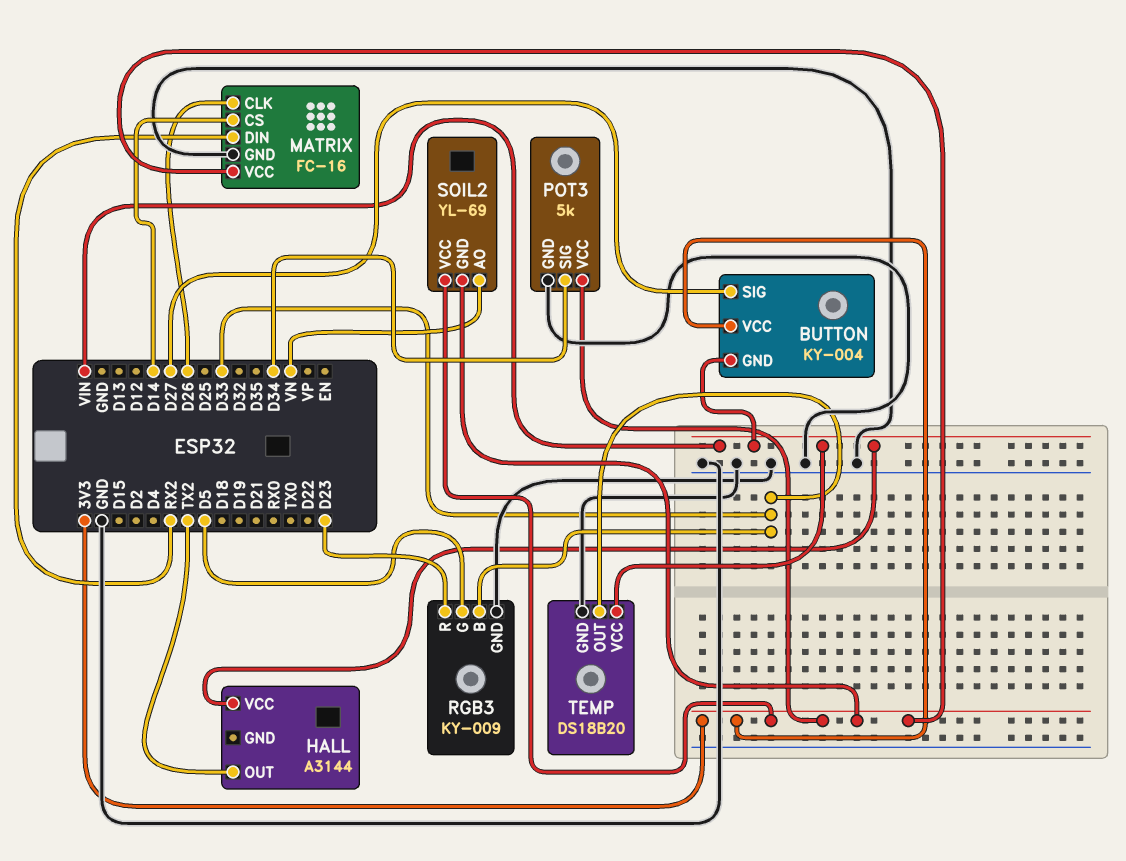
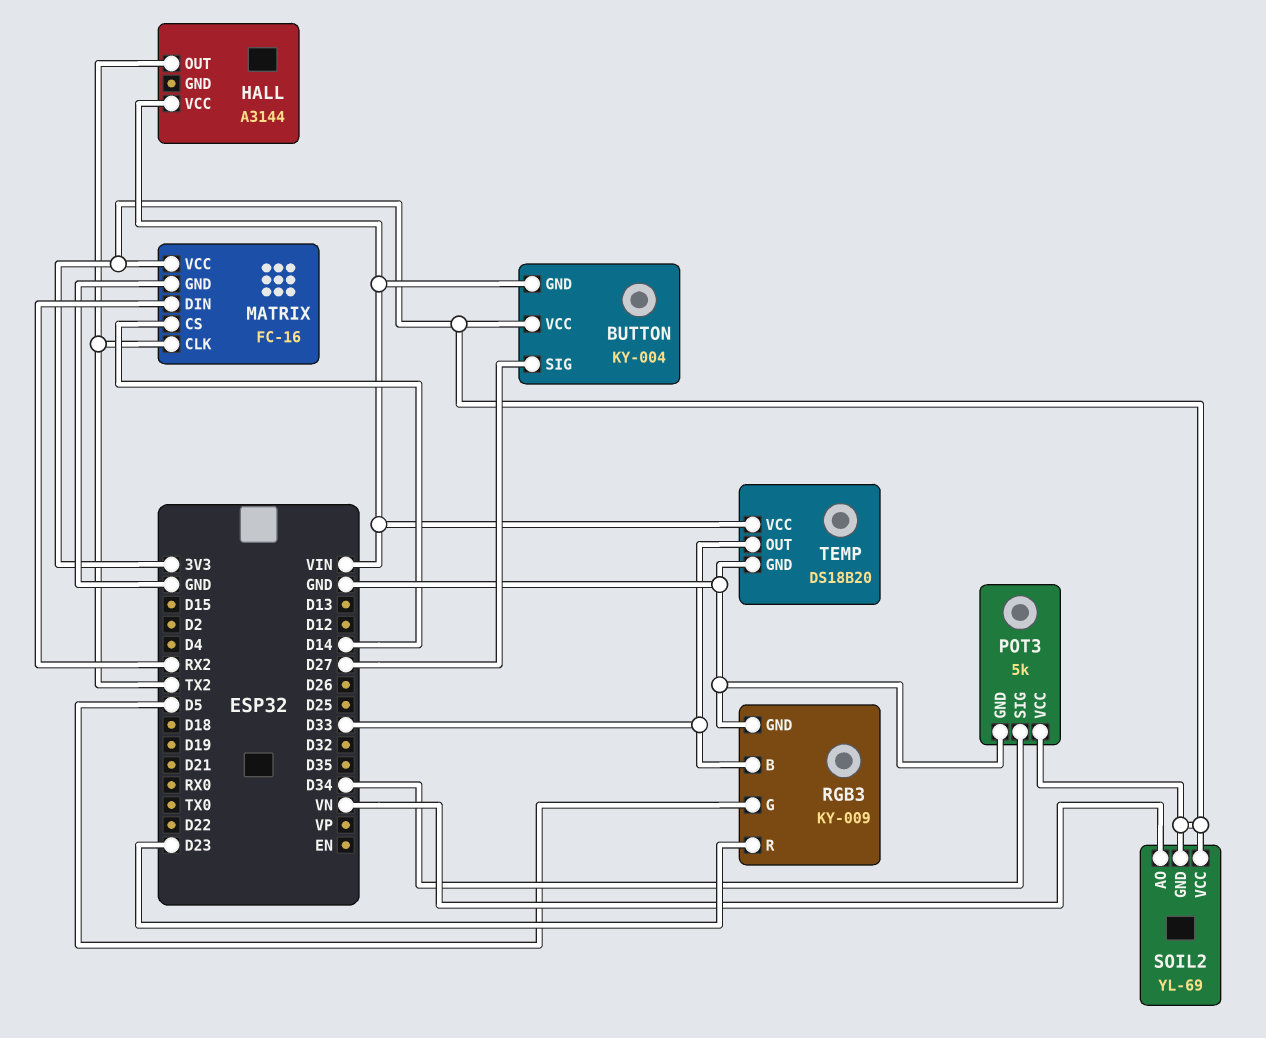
MATRIX pin CLK: D26 -> TX2

